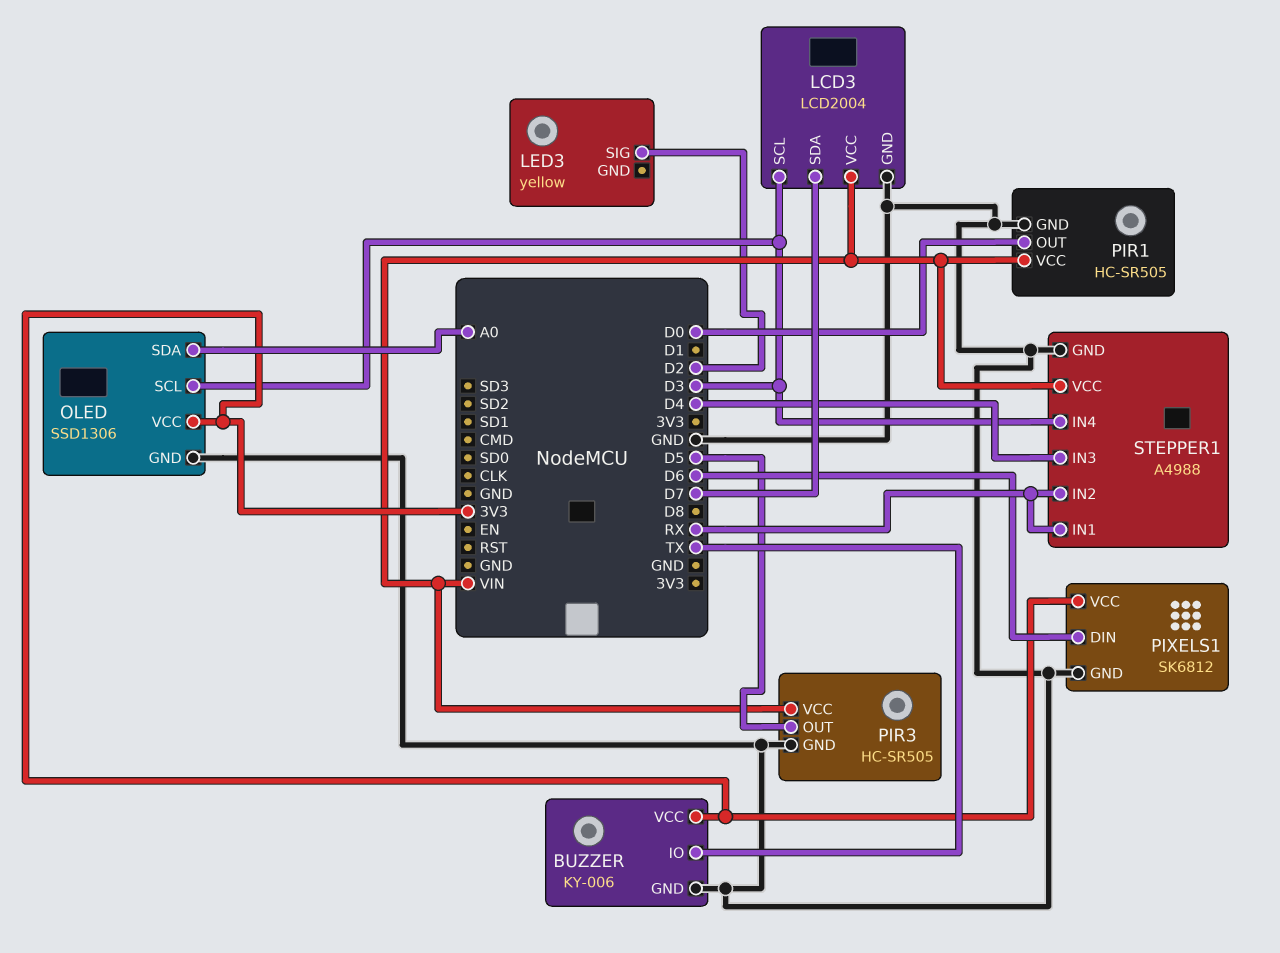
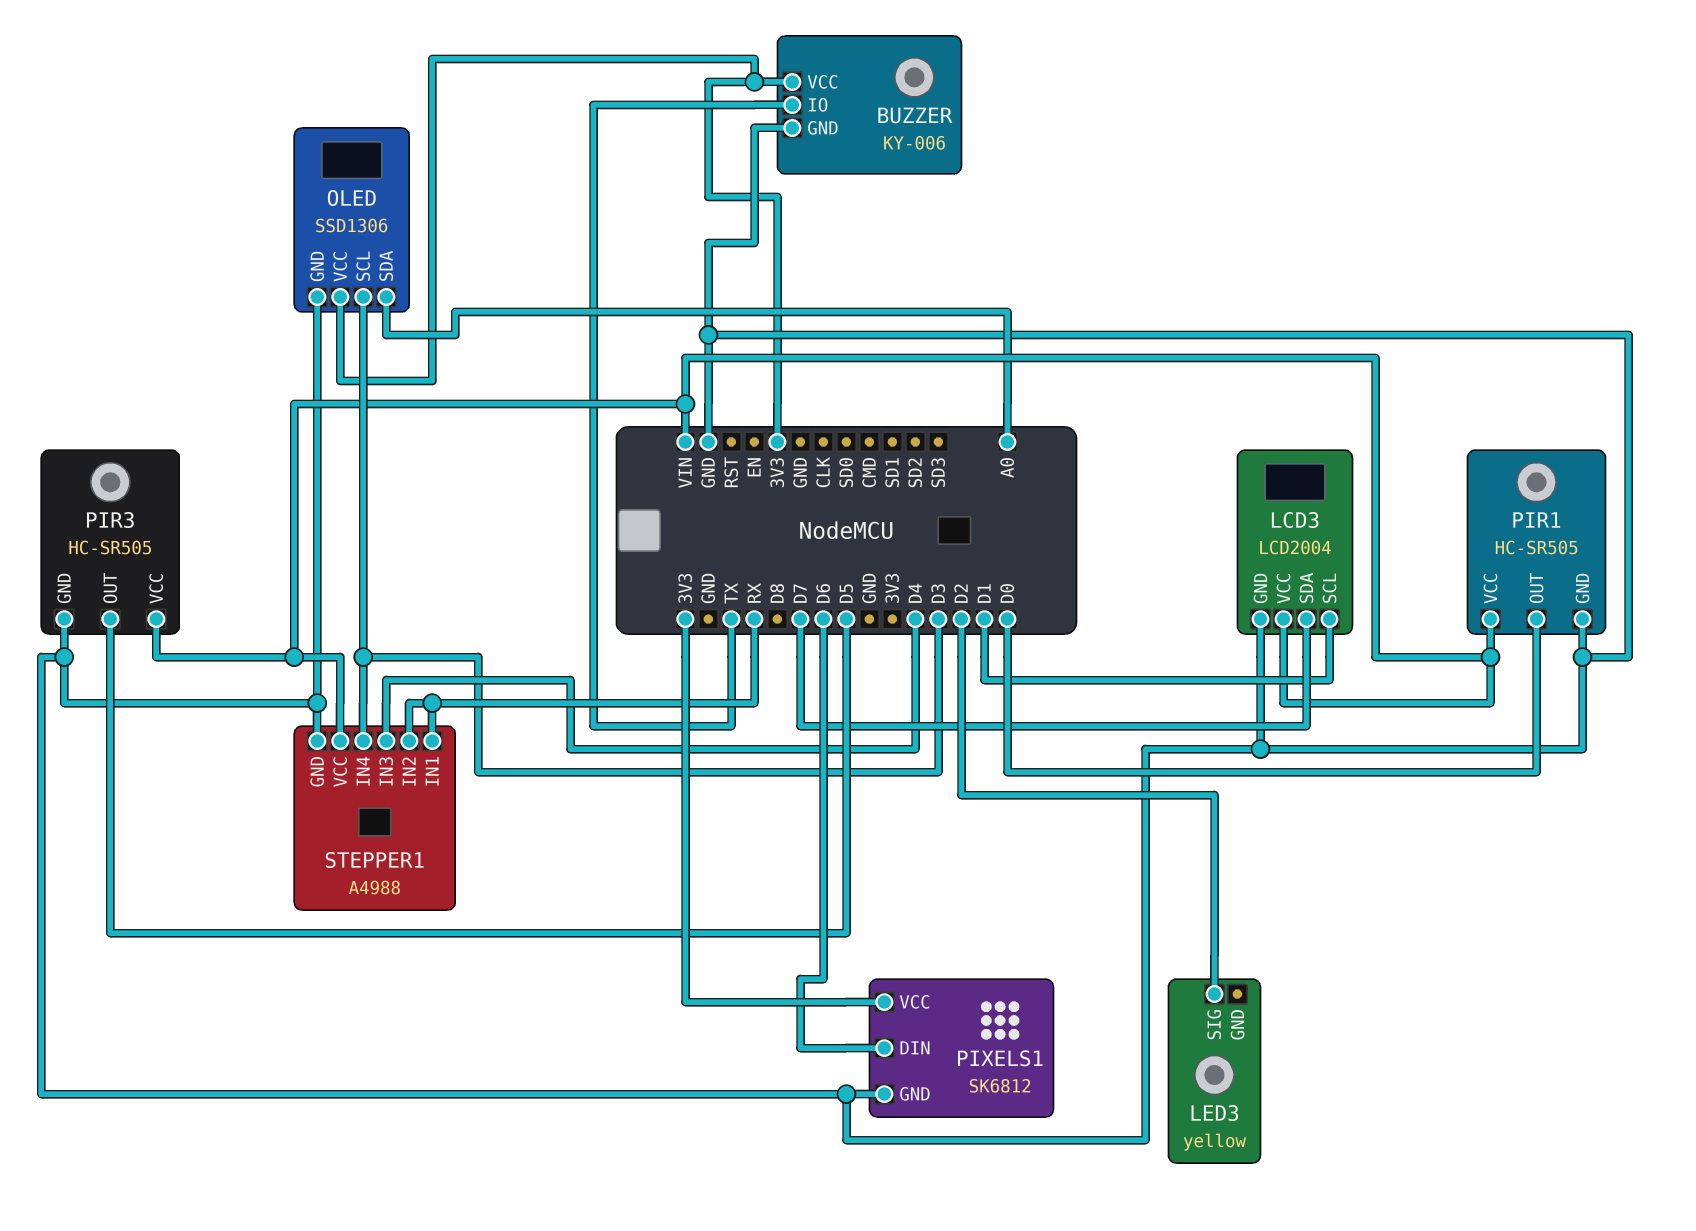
LCD3 pin SCL: D3 -> D1

